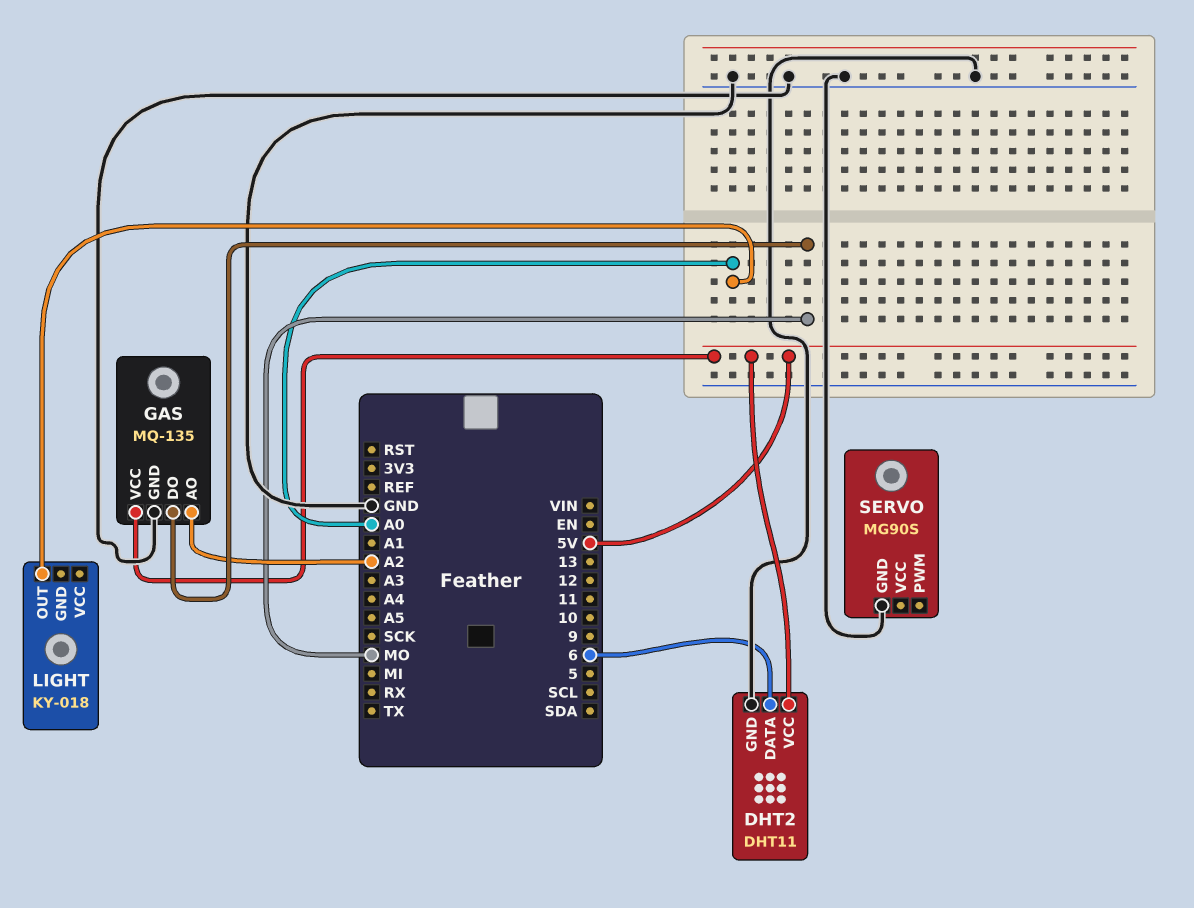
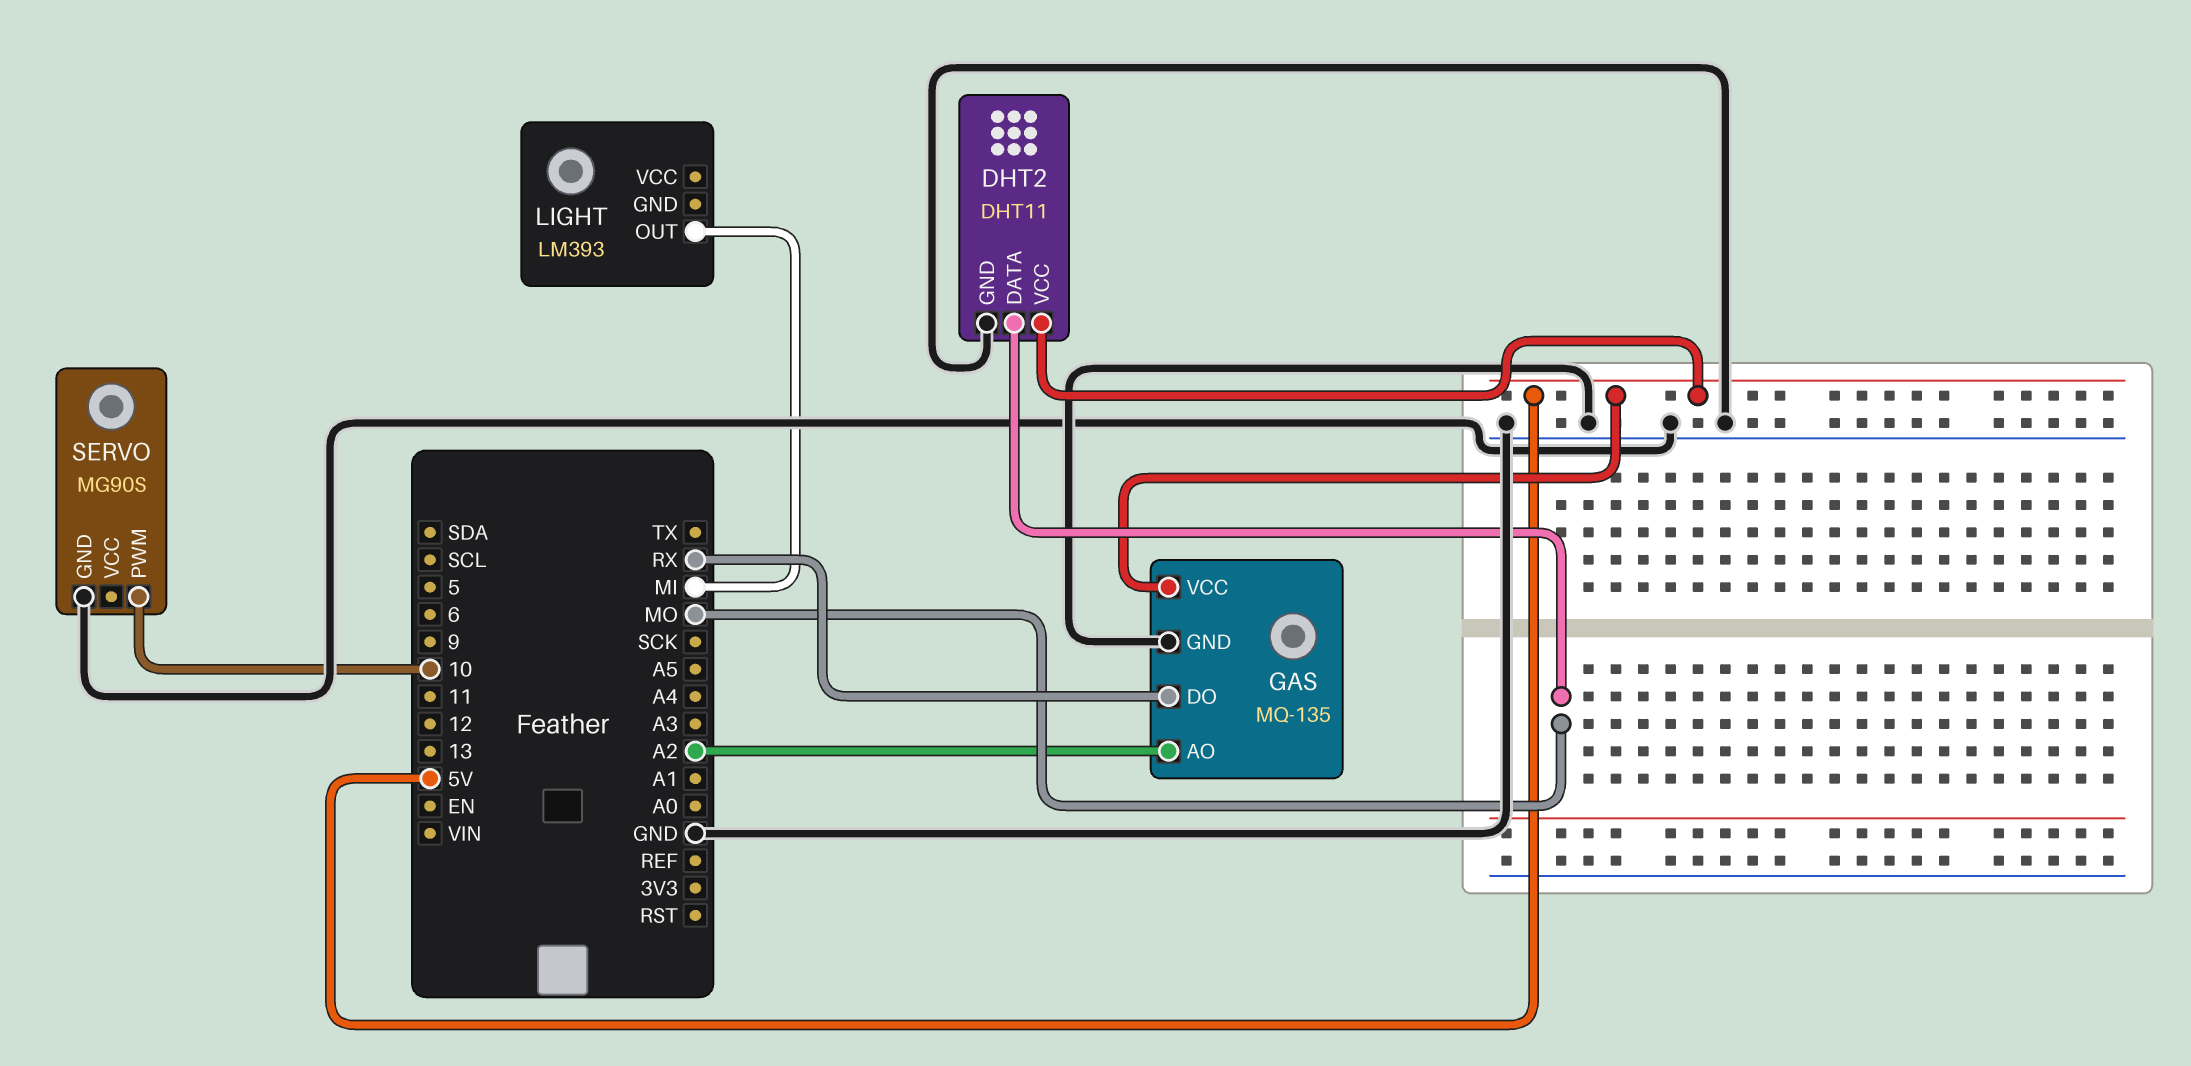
DHT2 pin DATA: 6 -> MO
GAS pin DO: MO -> RX
LIGHT: KY-018 -> LM393
LIGHT pin OUT: A0 -> MI
SERVO pin PWM: none -> 10

